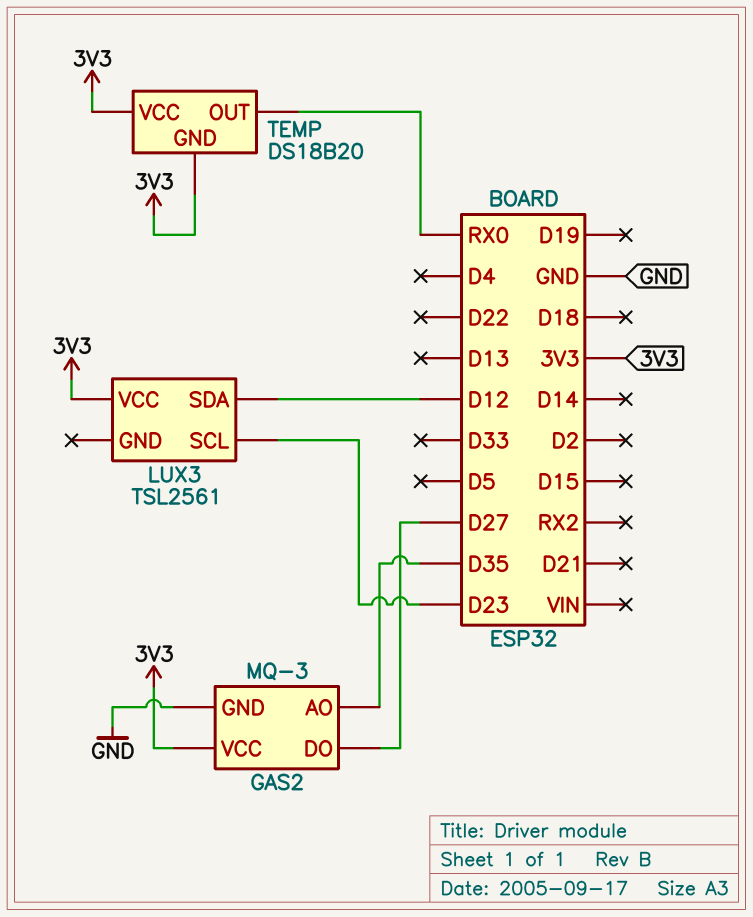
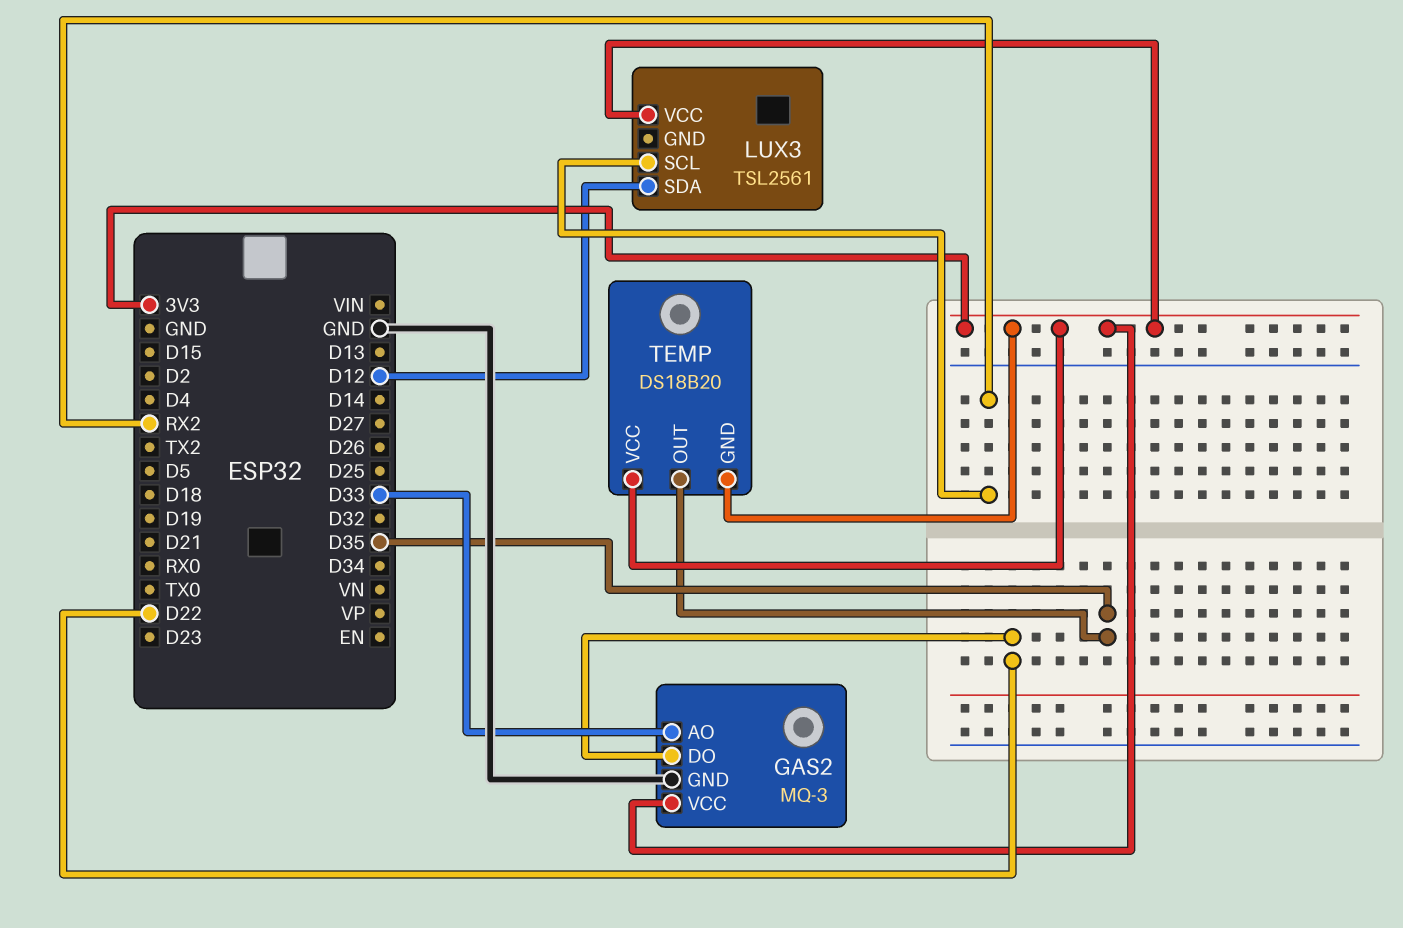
GAS2 pin AO: D35 -> D33
GAS2 pin DO: D27 -> D22
LUX3 pin SCL: D23 -> RX2
TEMP pin OUT: RX0 -> D35

